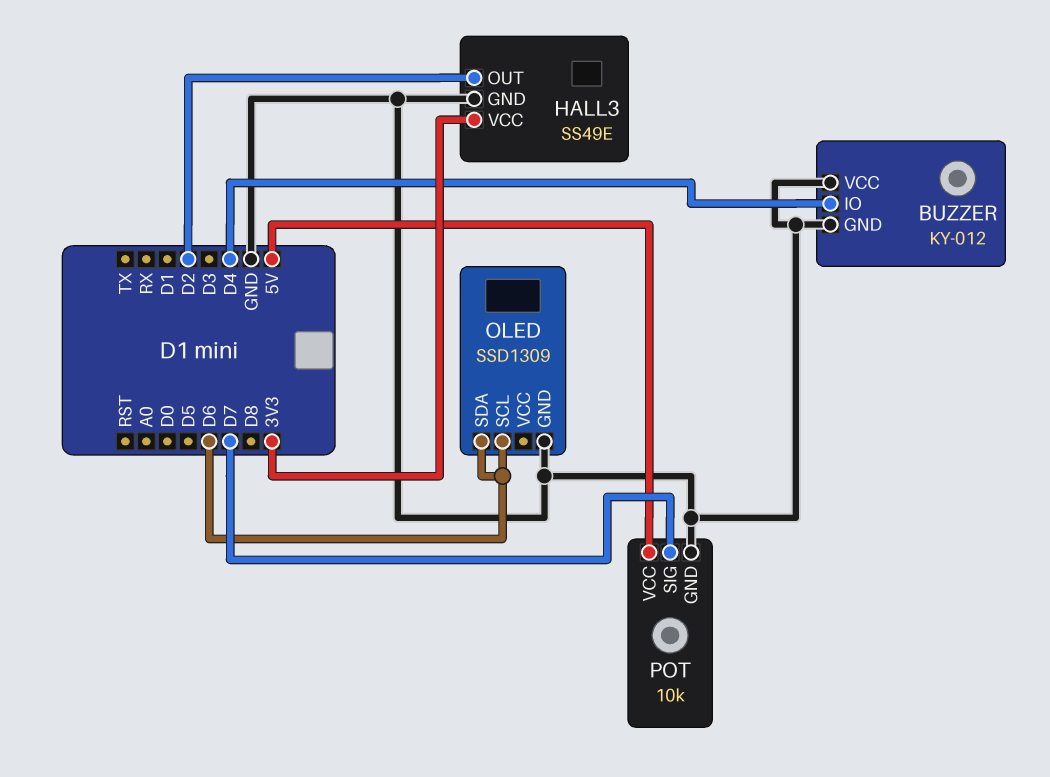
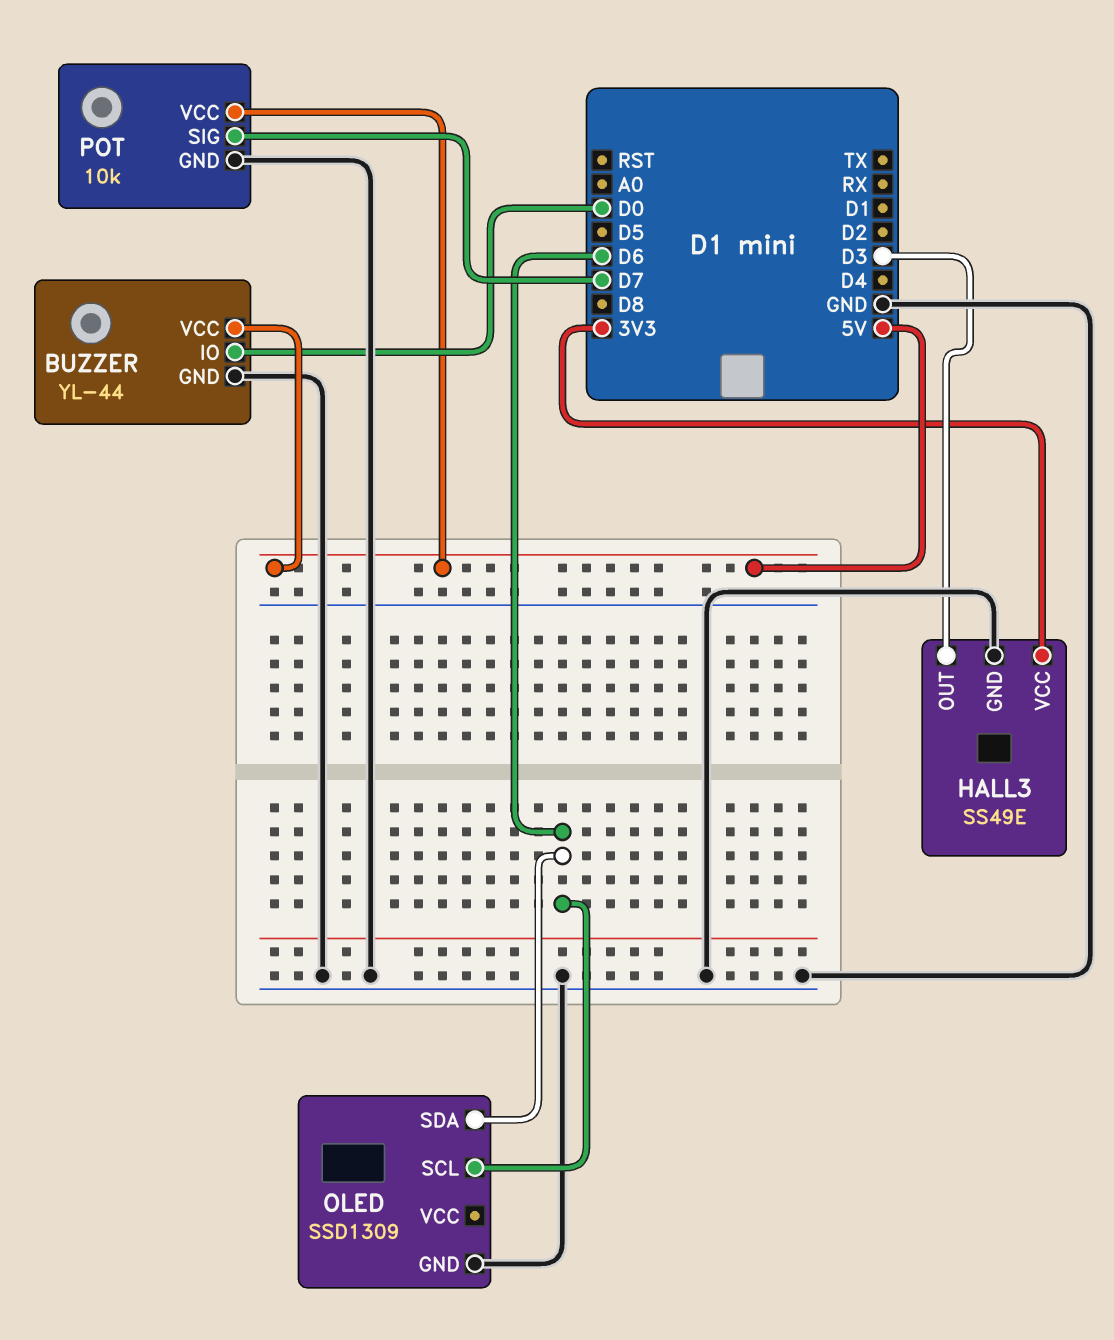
BUZZER: KY-012 -> YL-44
BUZZER pin IO: D4 -> D0
BUZZER pin VCC: GND -> 5V
HALL3 pin OUT: D2 -> D3

